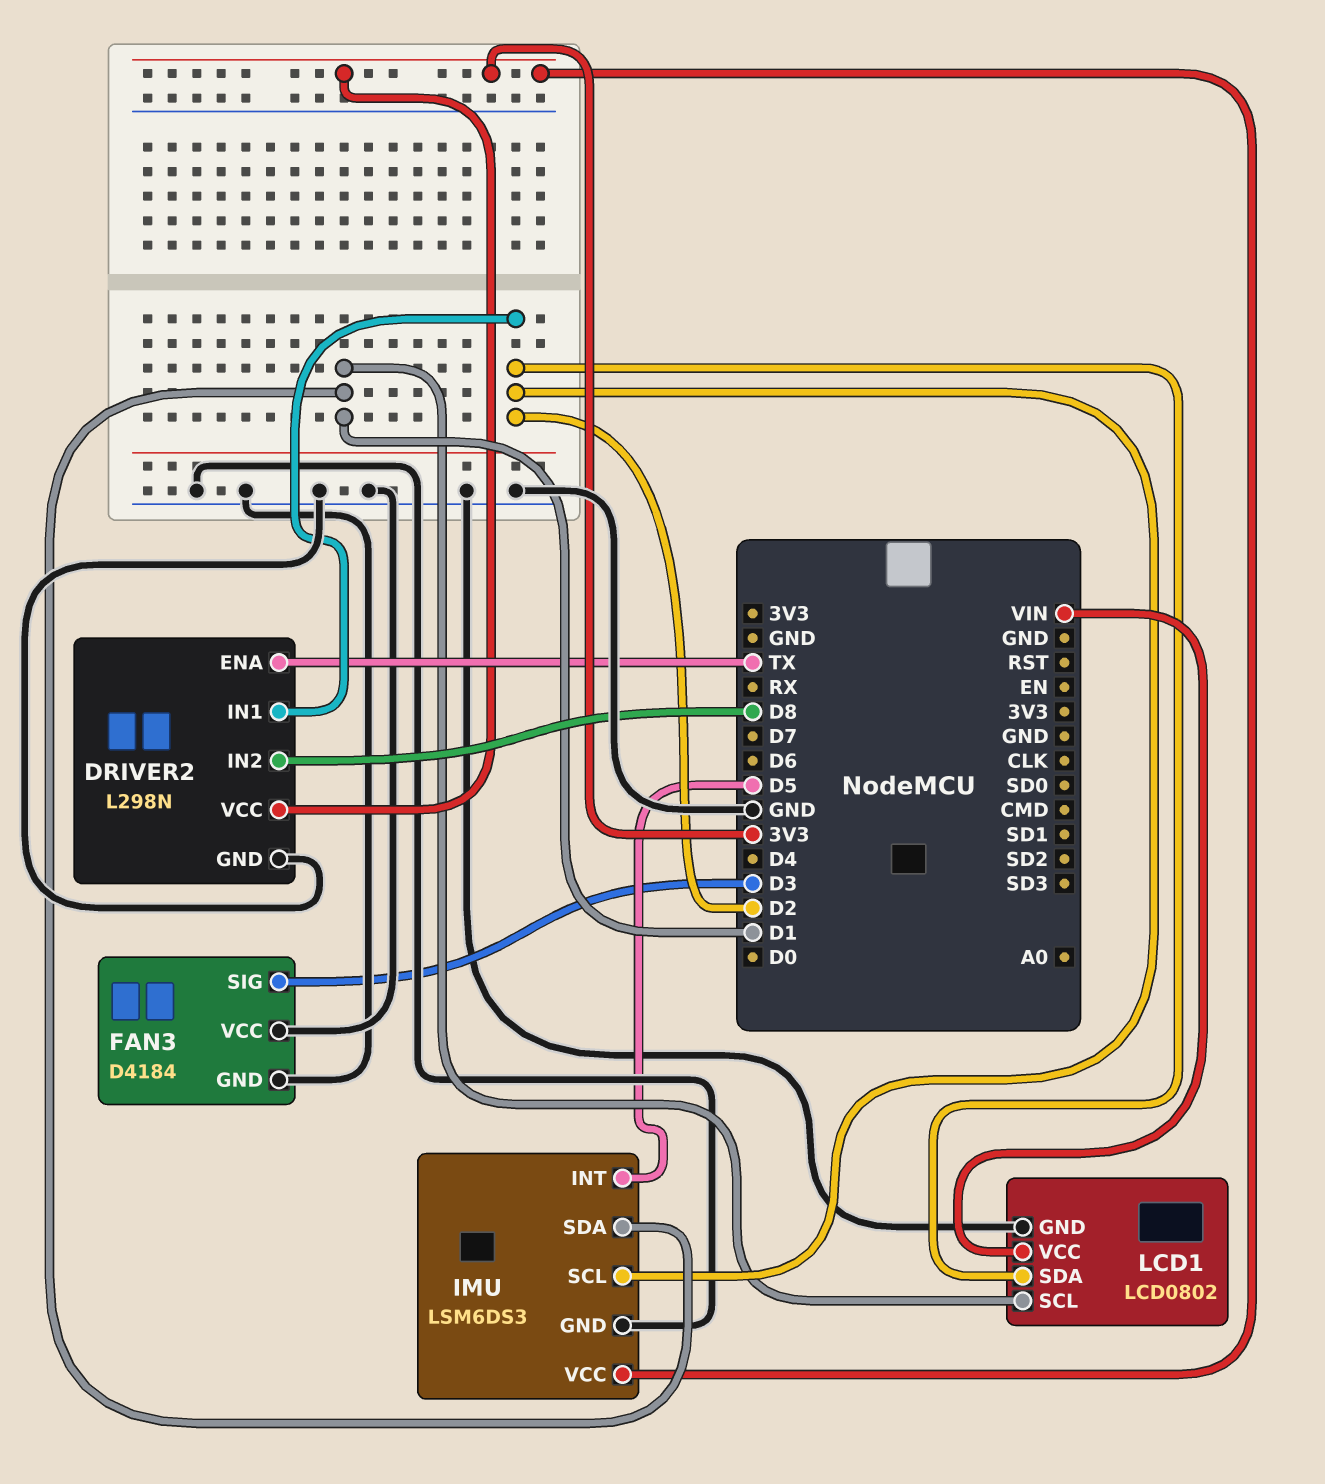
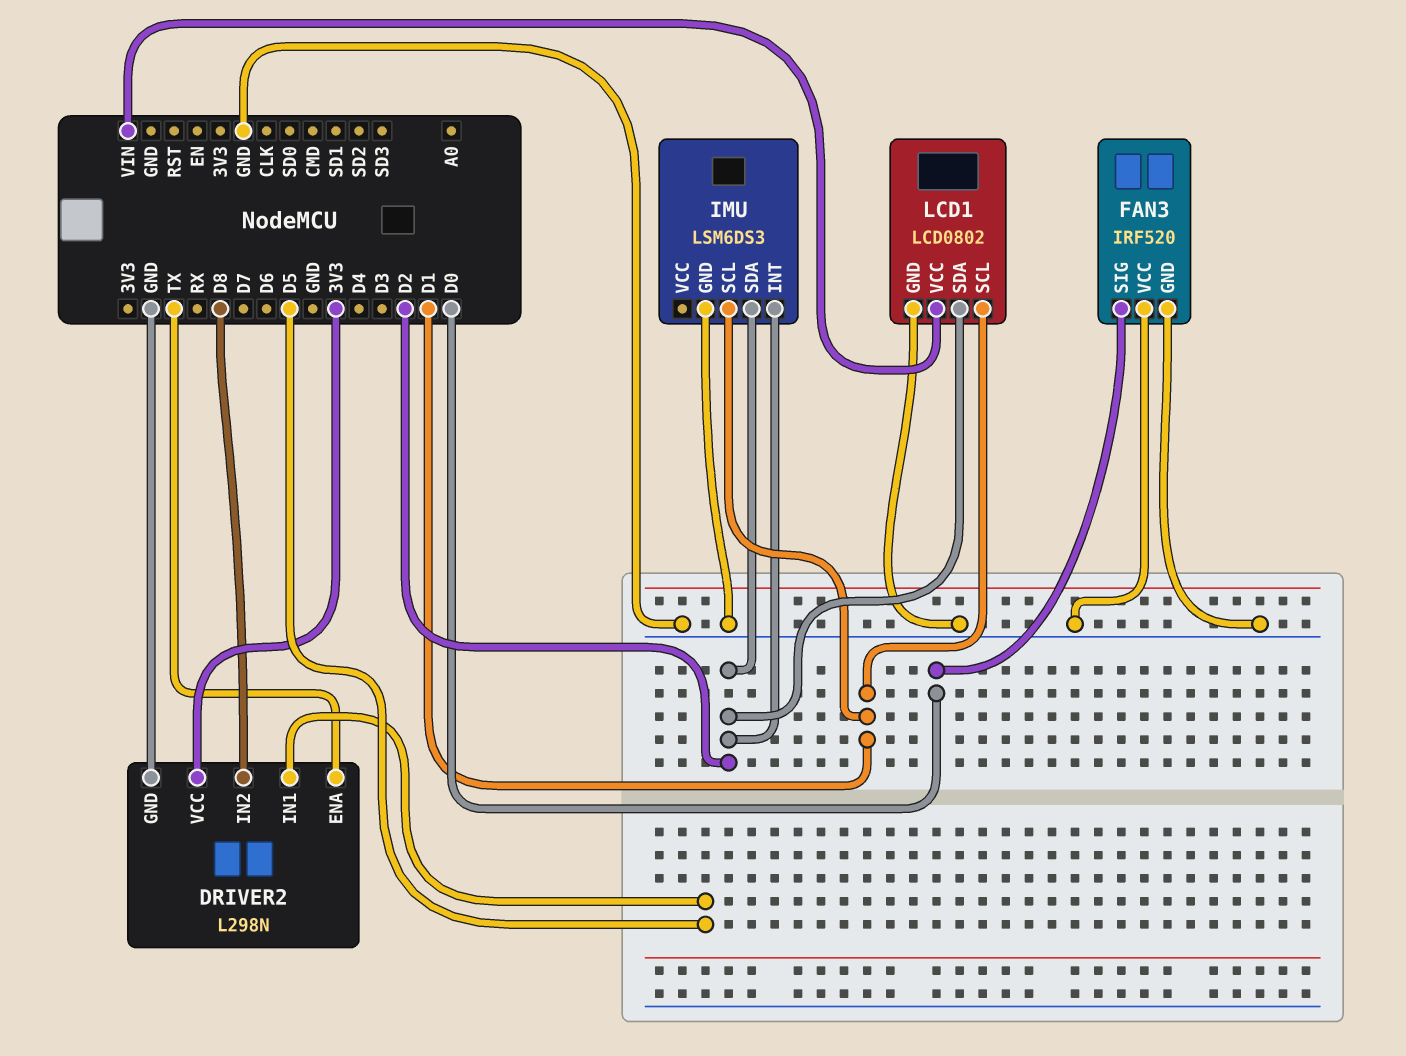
DRIVER2 pin IN1: D2 -> D5
FAN3: D4184 -> IRF520
FAN3 pin SIG: D3 -> D0
IMU pin INT: D5 -> D2
IMU pin SCL: D2 -> D1
IMU pin SDA: D1 -> D2
IMU pin VCC: 3V3 -> none

